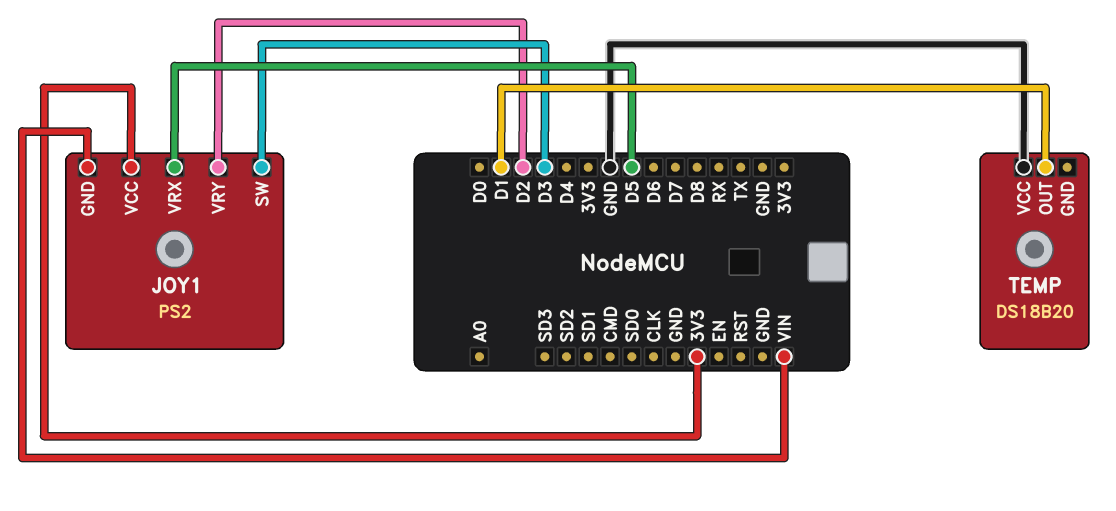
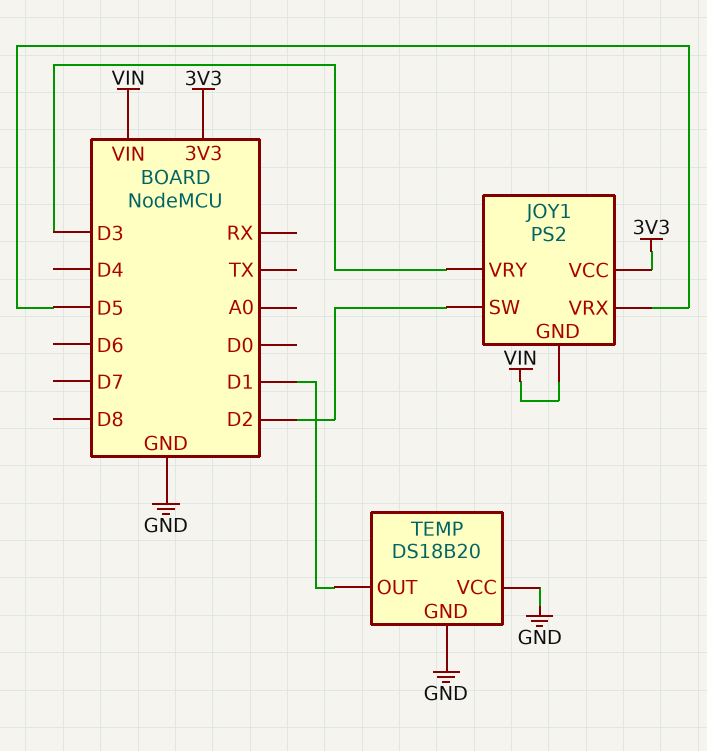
JOY1 pin SW: D3 -> D2
JOY1 pin VRY: D2 -> D3
TEMP pin GND: none -> GND

